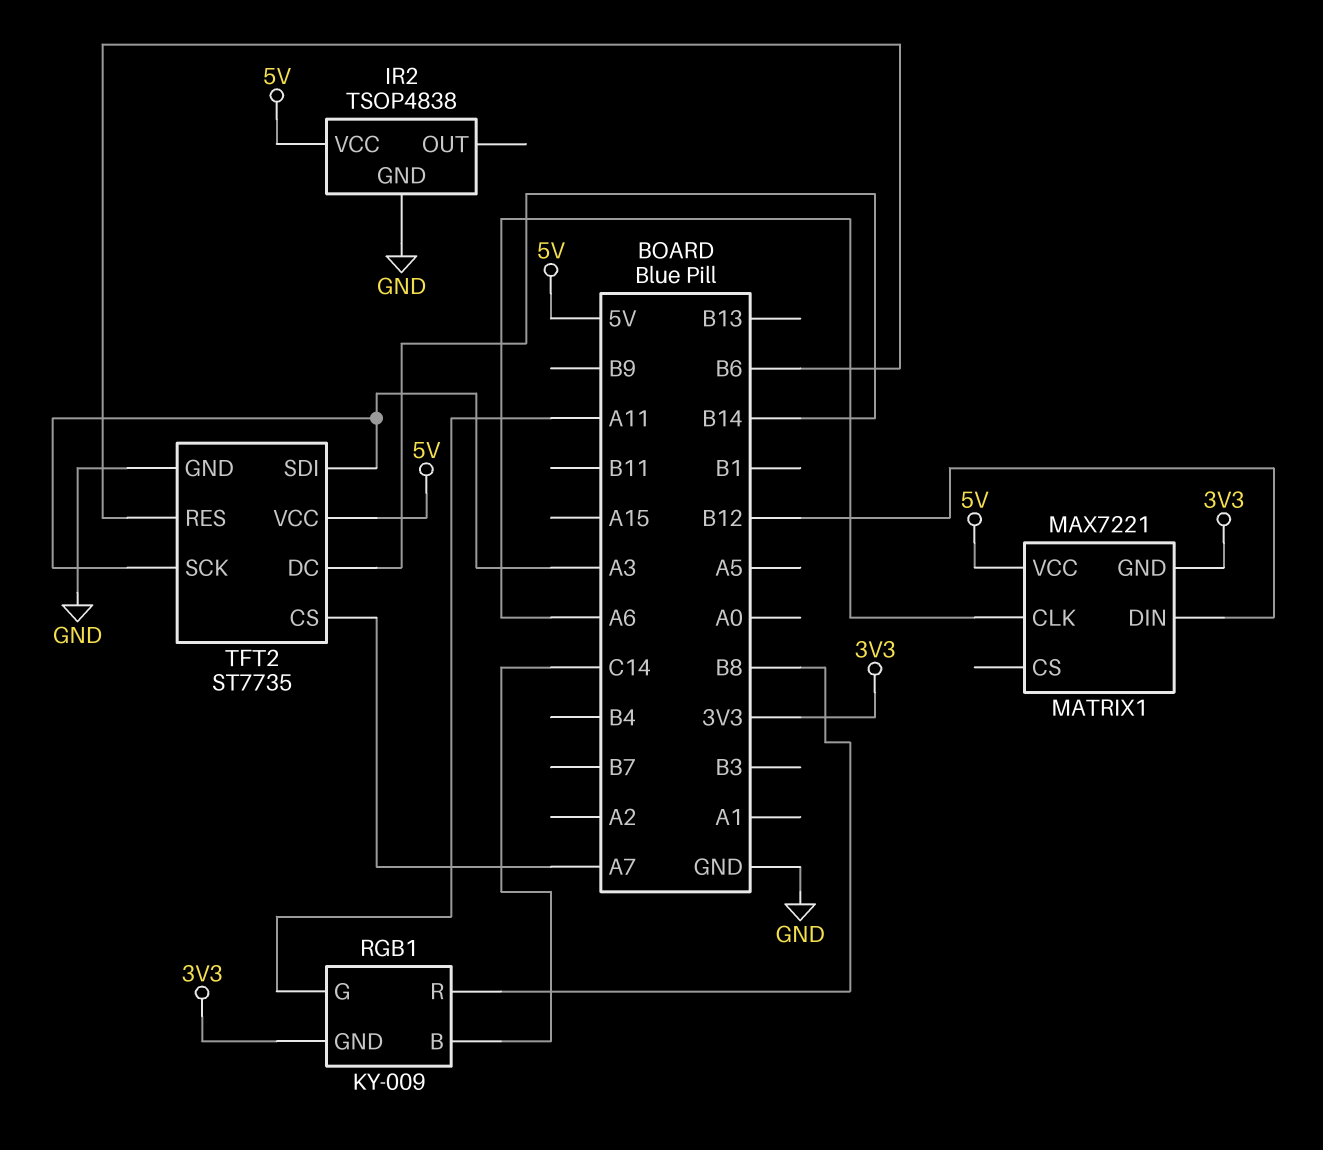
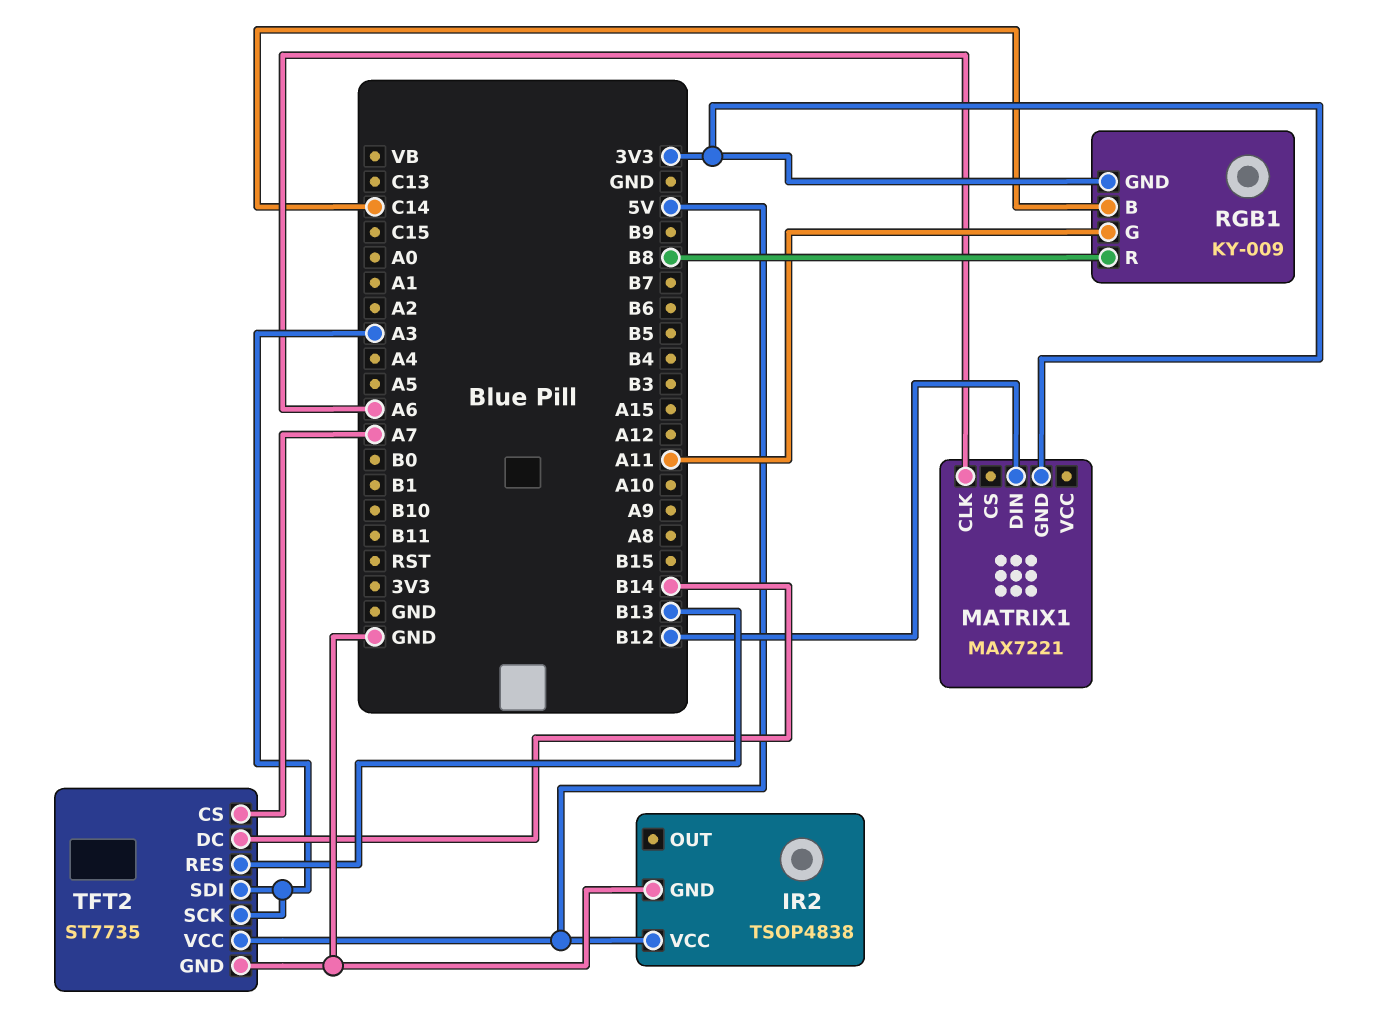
MATRIX1 pin VCC: 5V -> none
TFT2 pin RES: B6 -> B13

